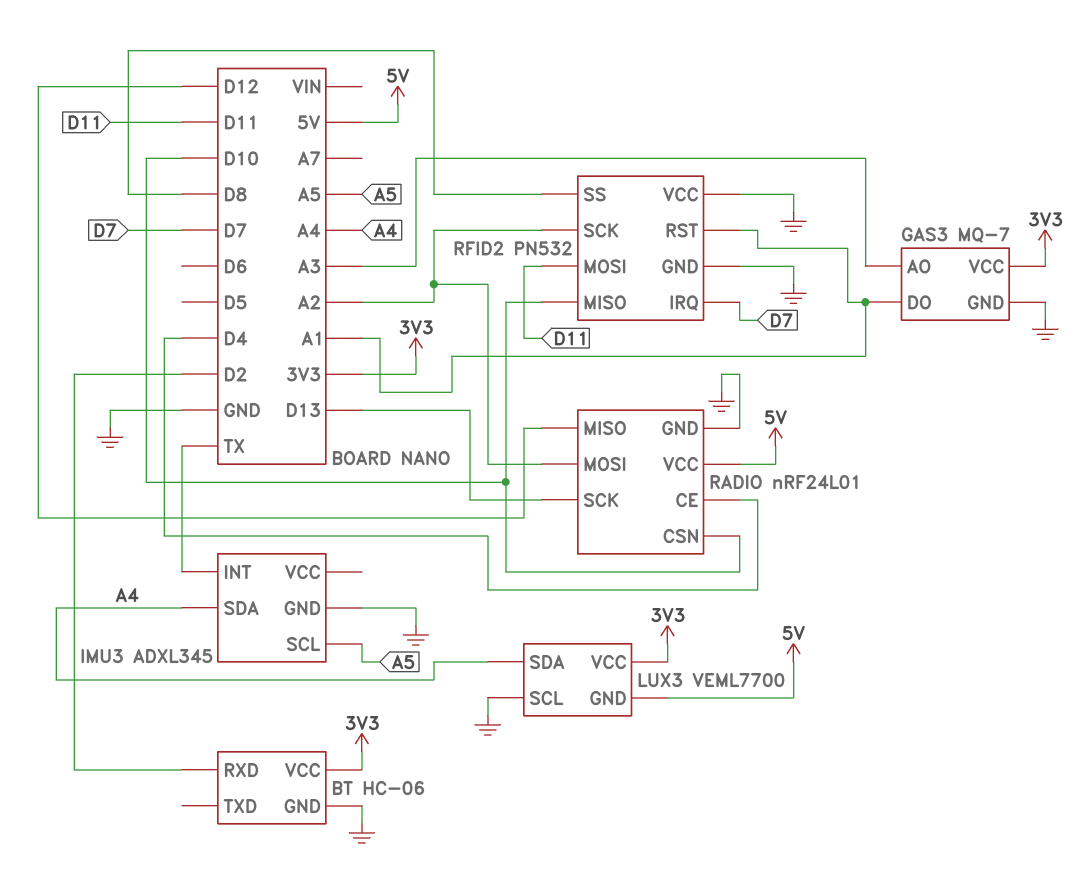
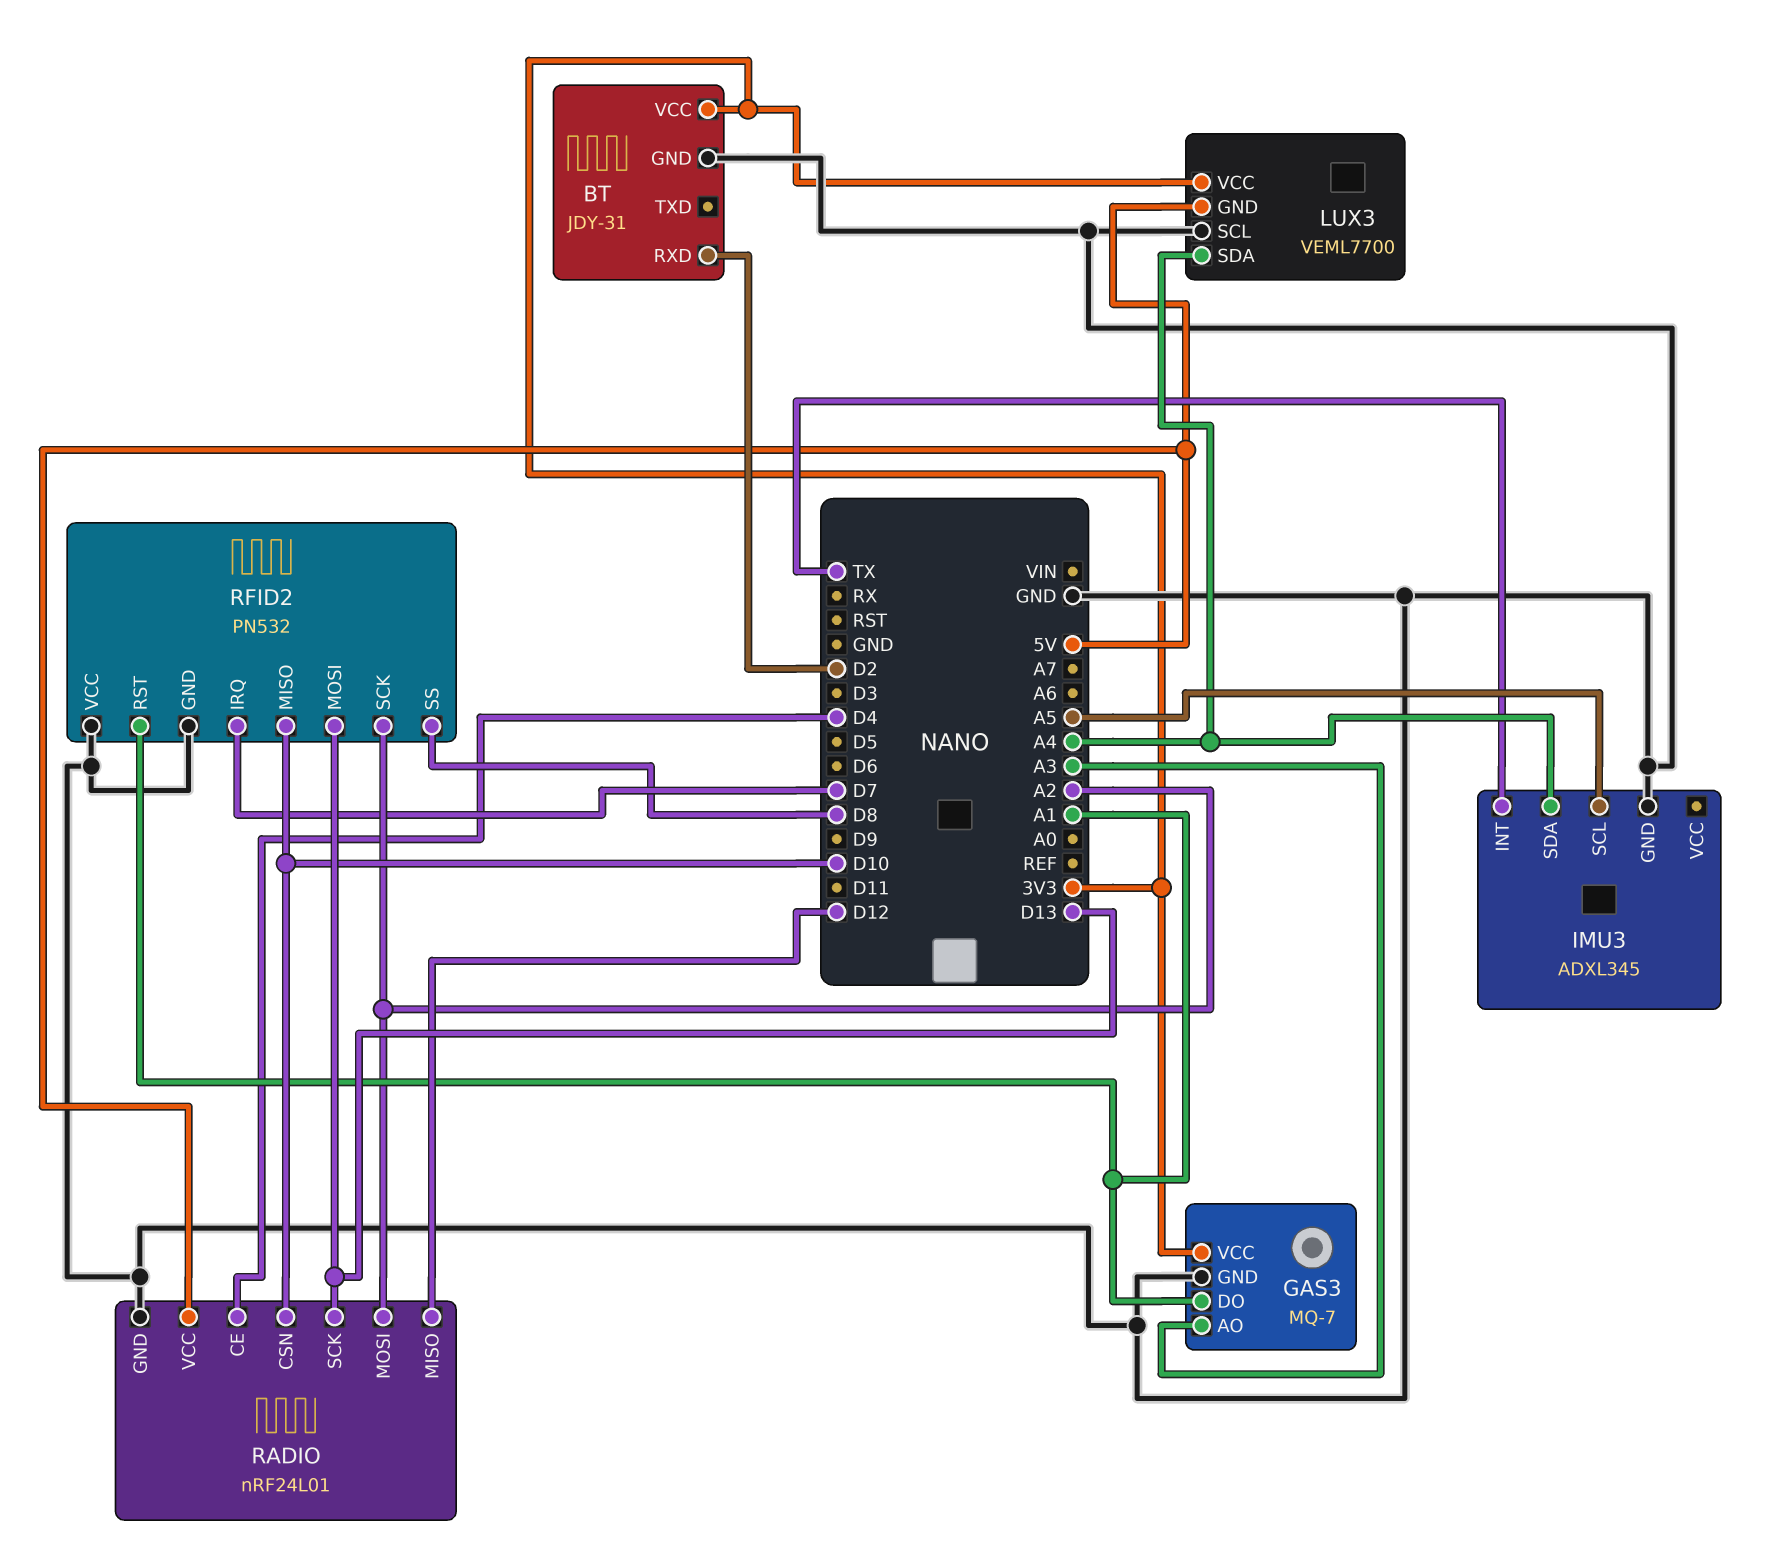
BT: HC-06 -> JDY-31
RFID2 pin MOSI: D11 -> D13

